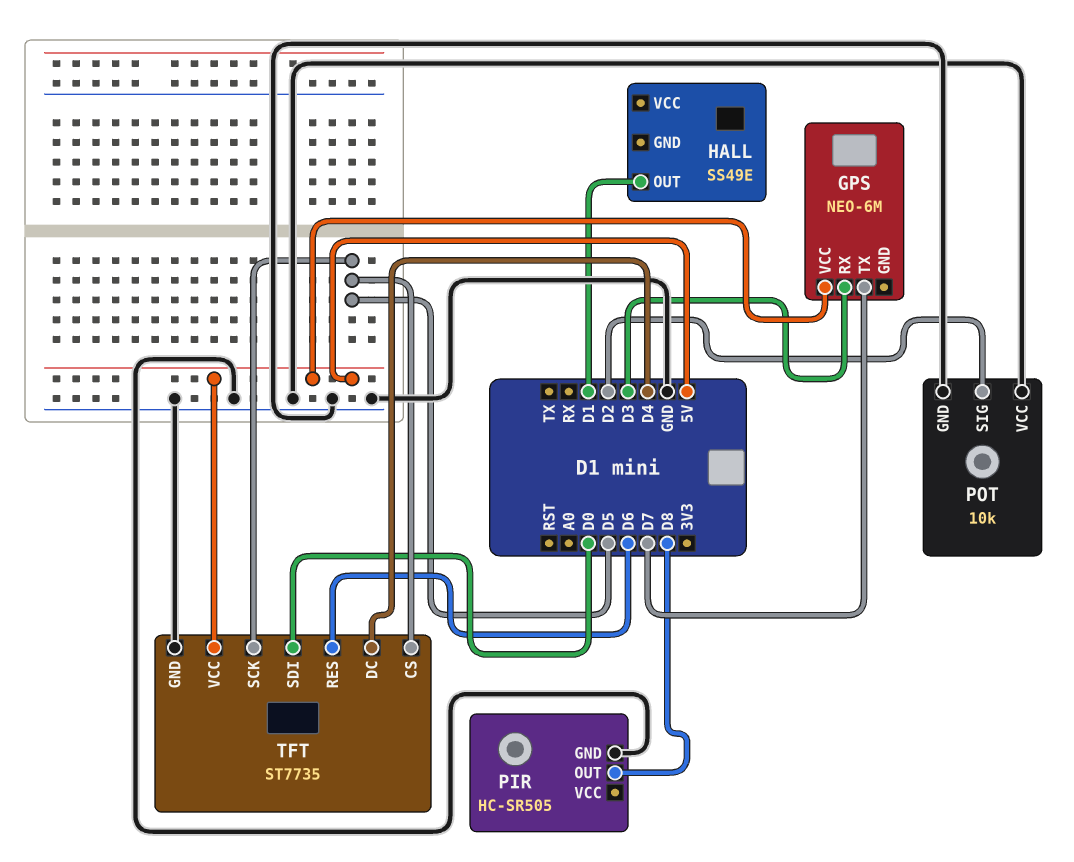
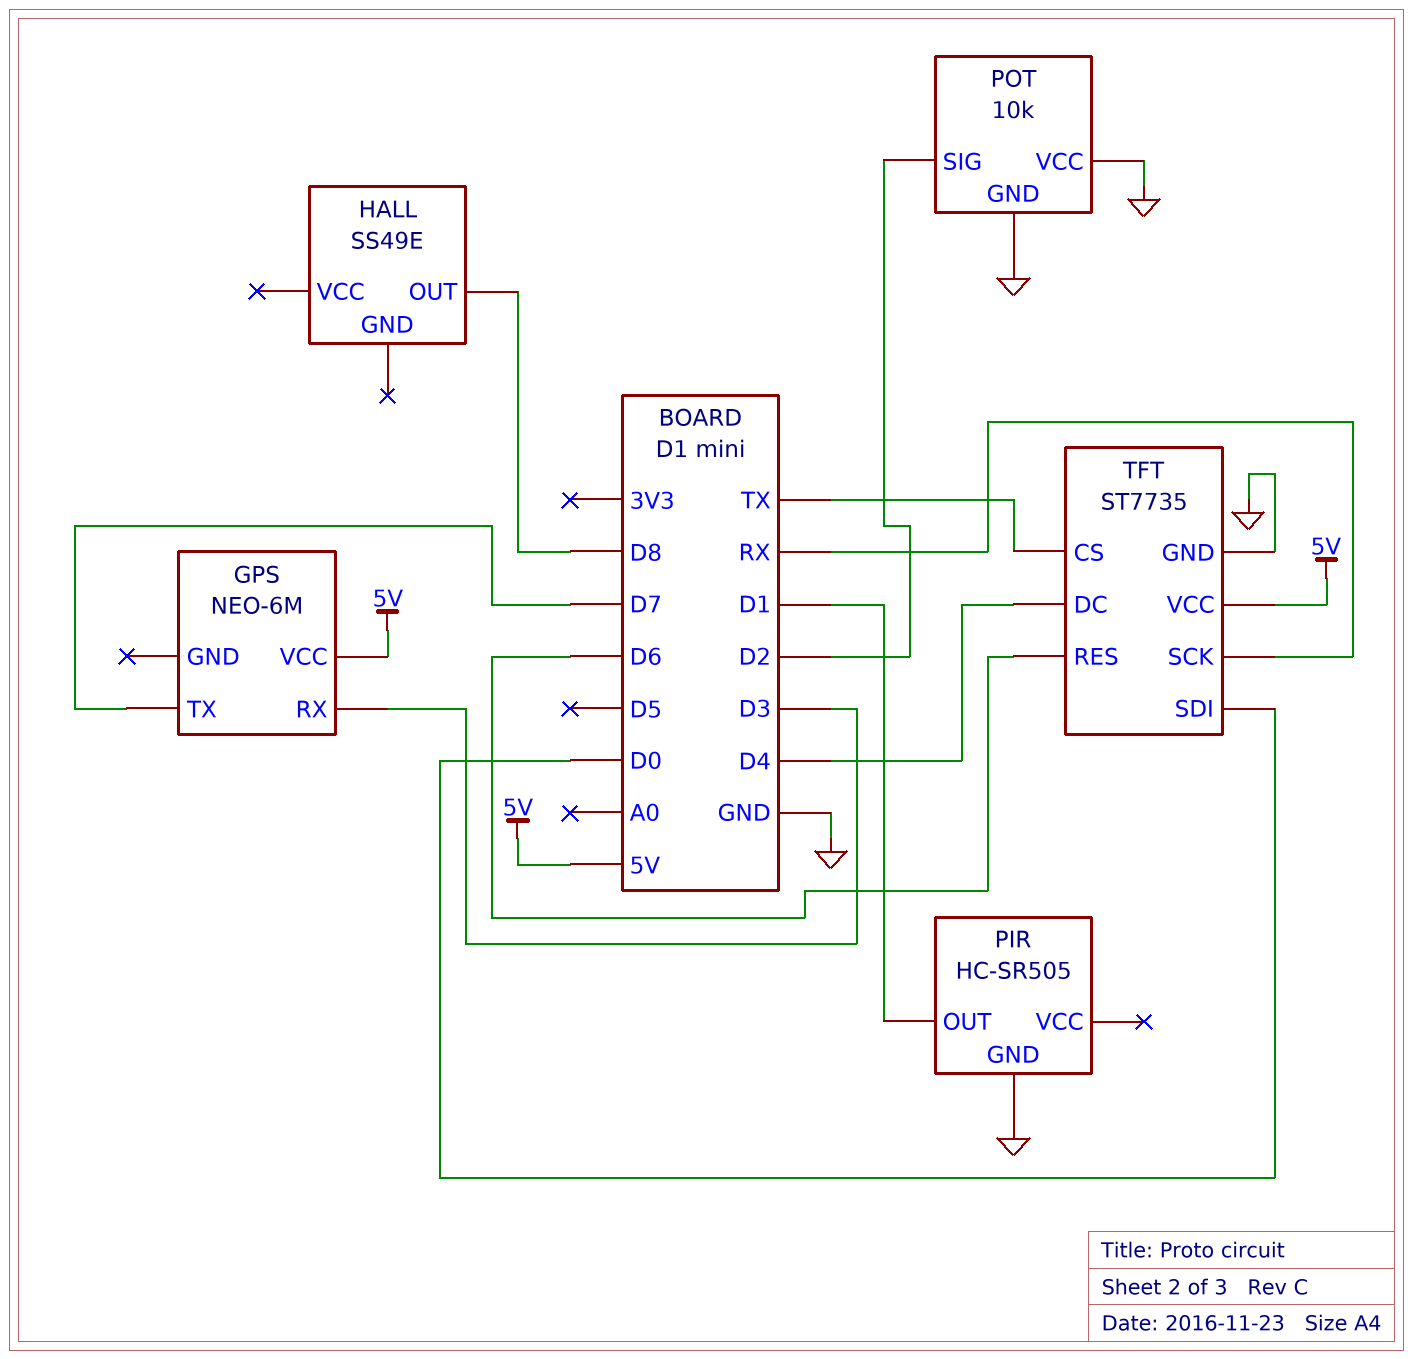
HALL pin OUT: D1 -> D8
PIR pin OUT: D8 -> D1
TFT pin CS: D5 -> TX
TFT pin SCK: D5 -> RX

